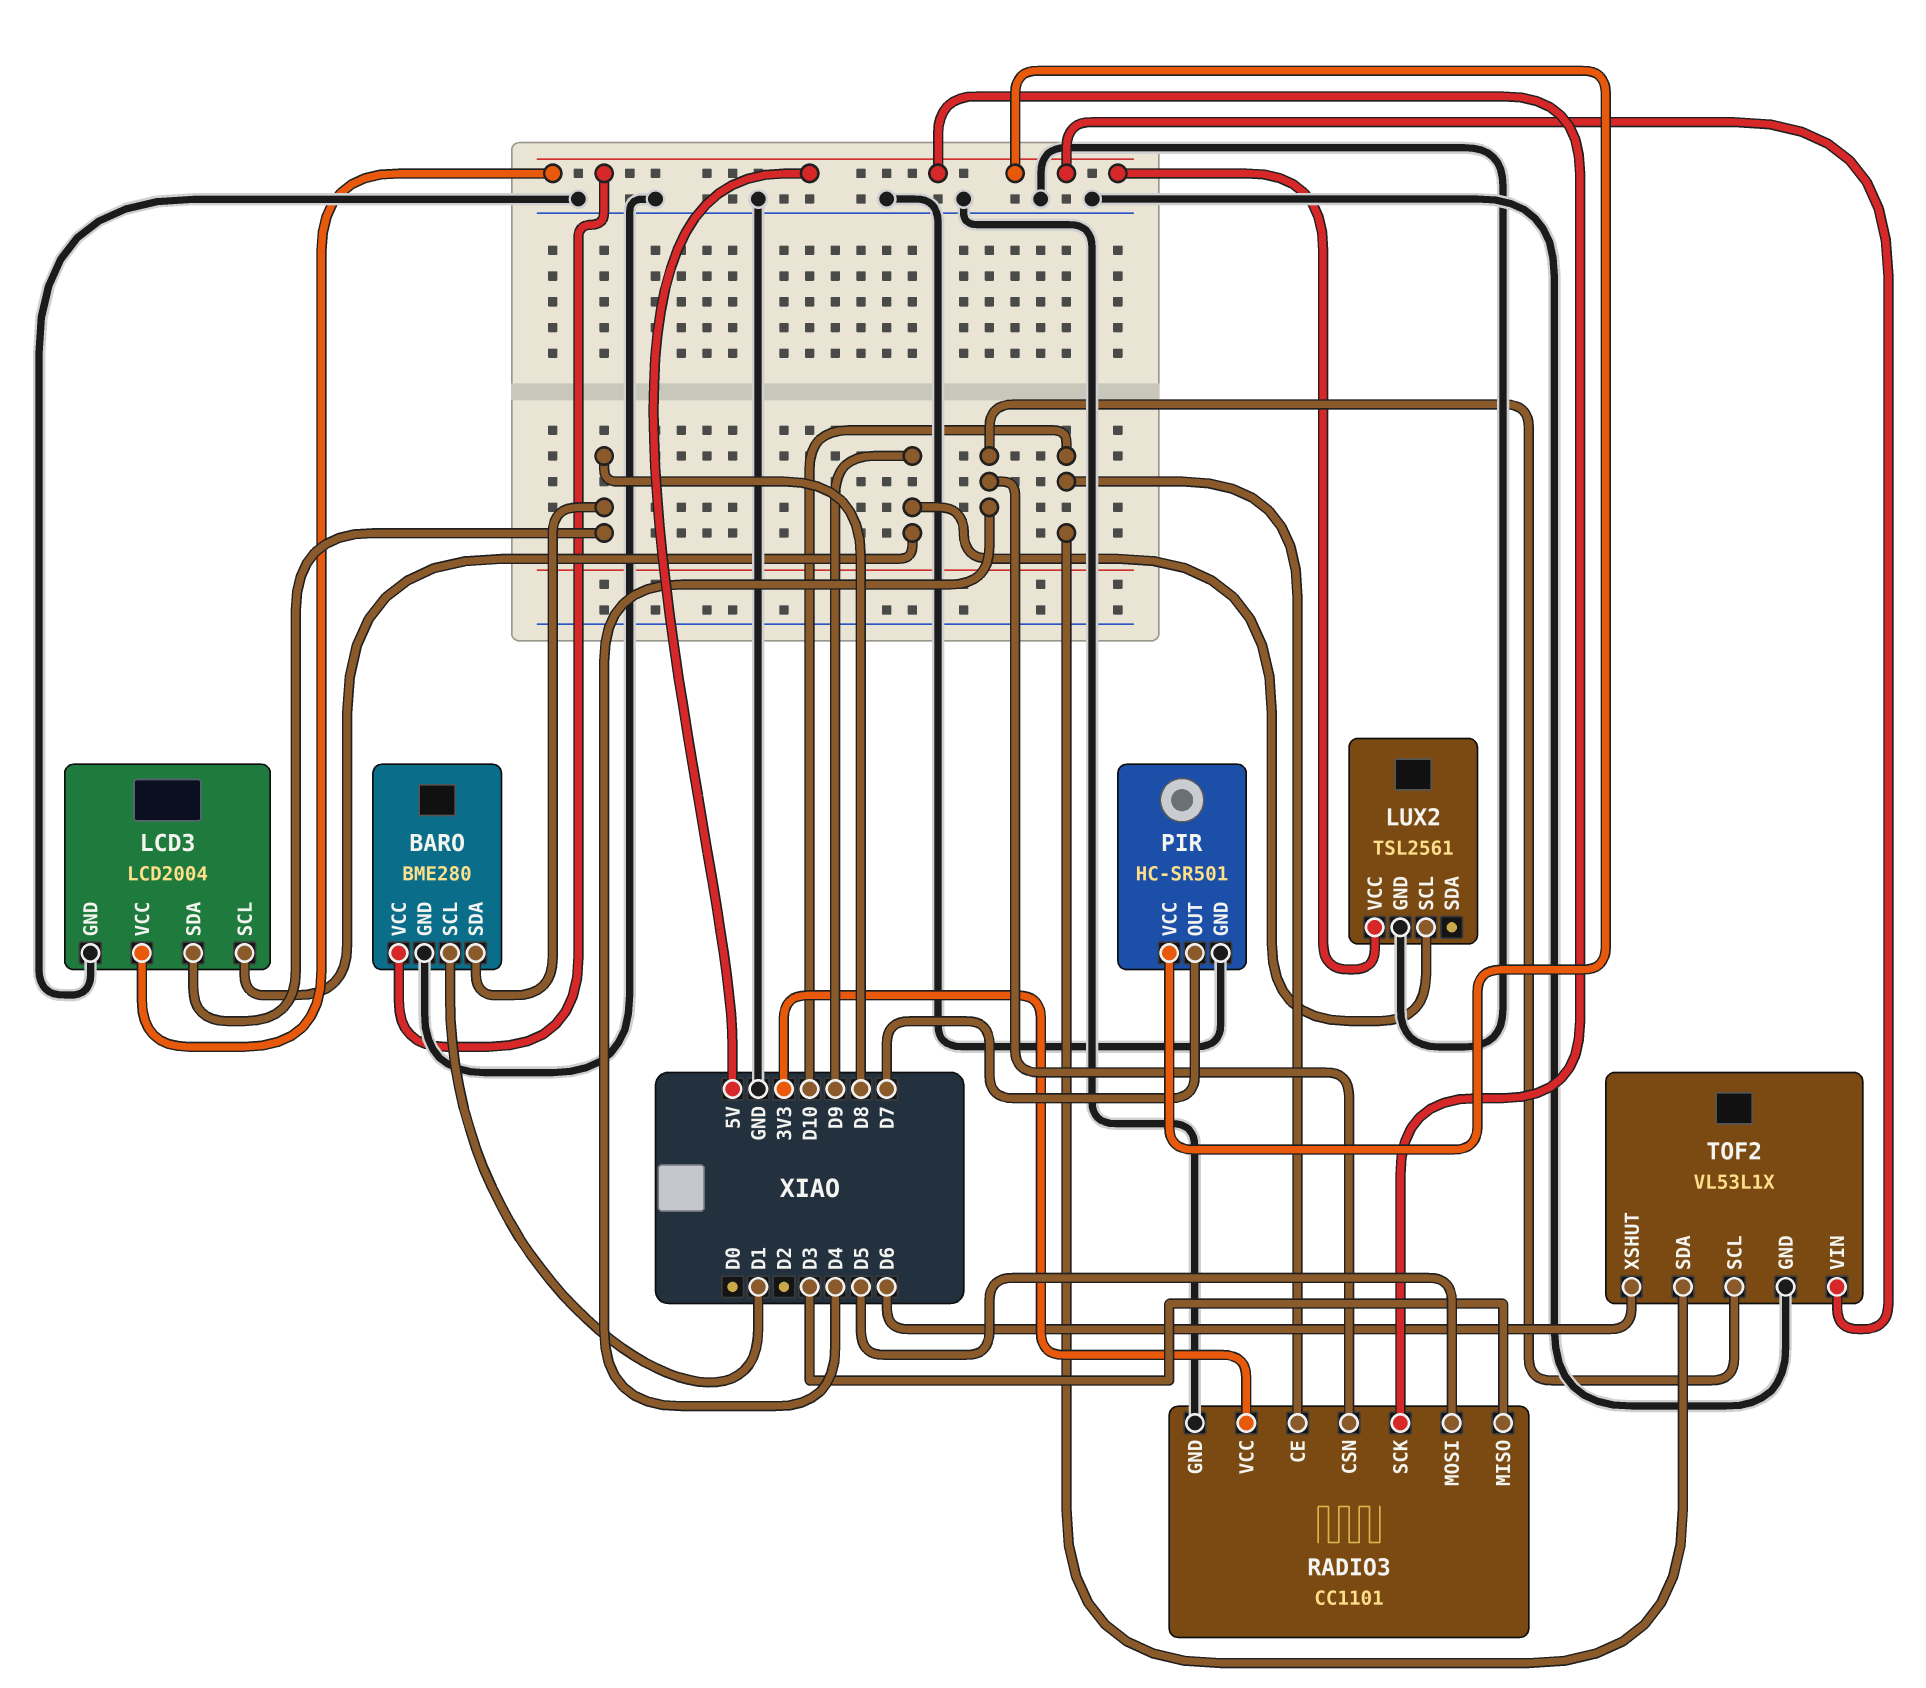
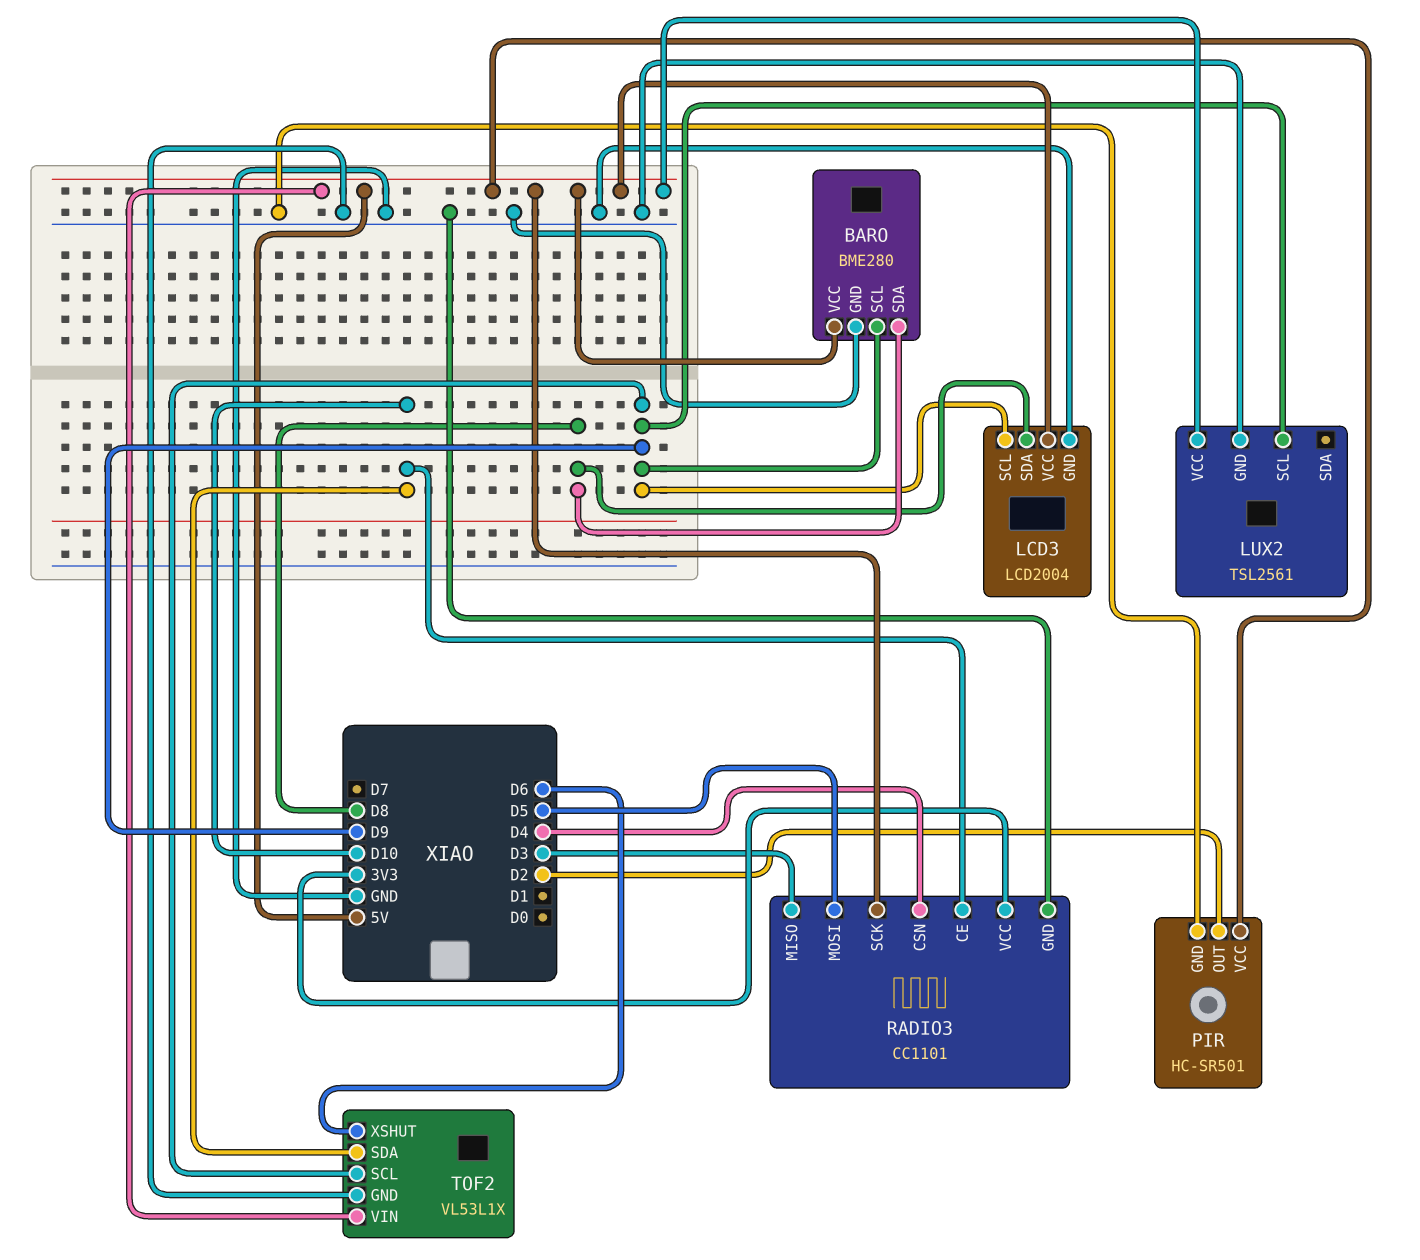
BARO pin SCL: D1 -> D9
PIR pin OUT: D7 -> D2
TOF2 pin SCL: D4 -> D9

